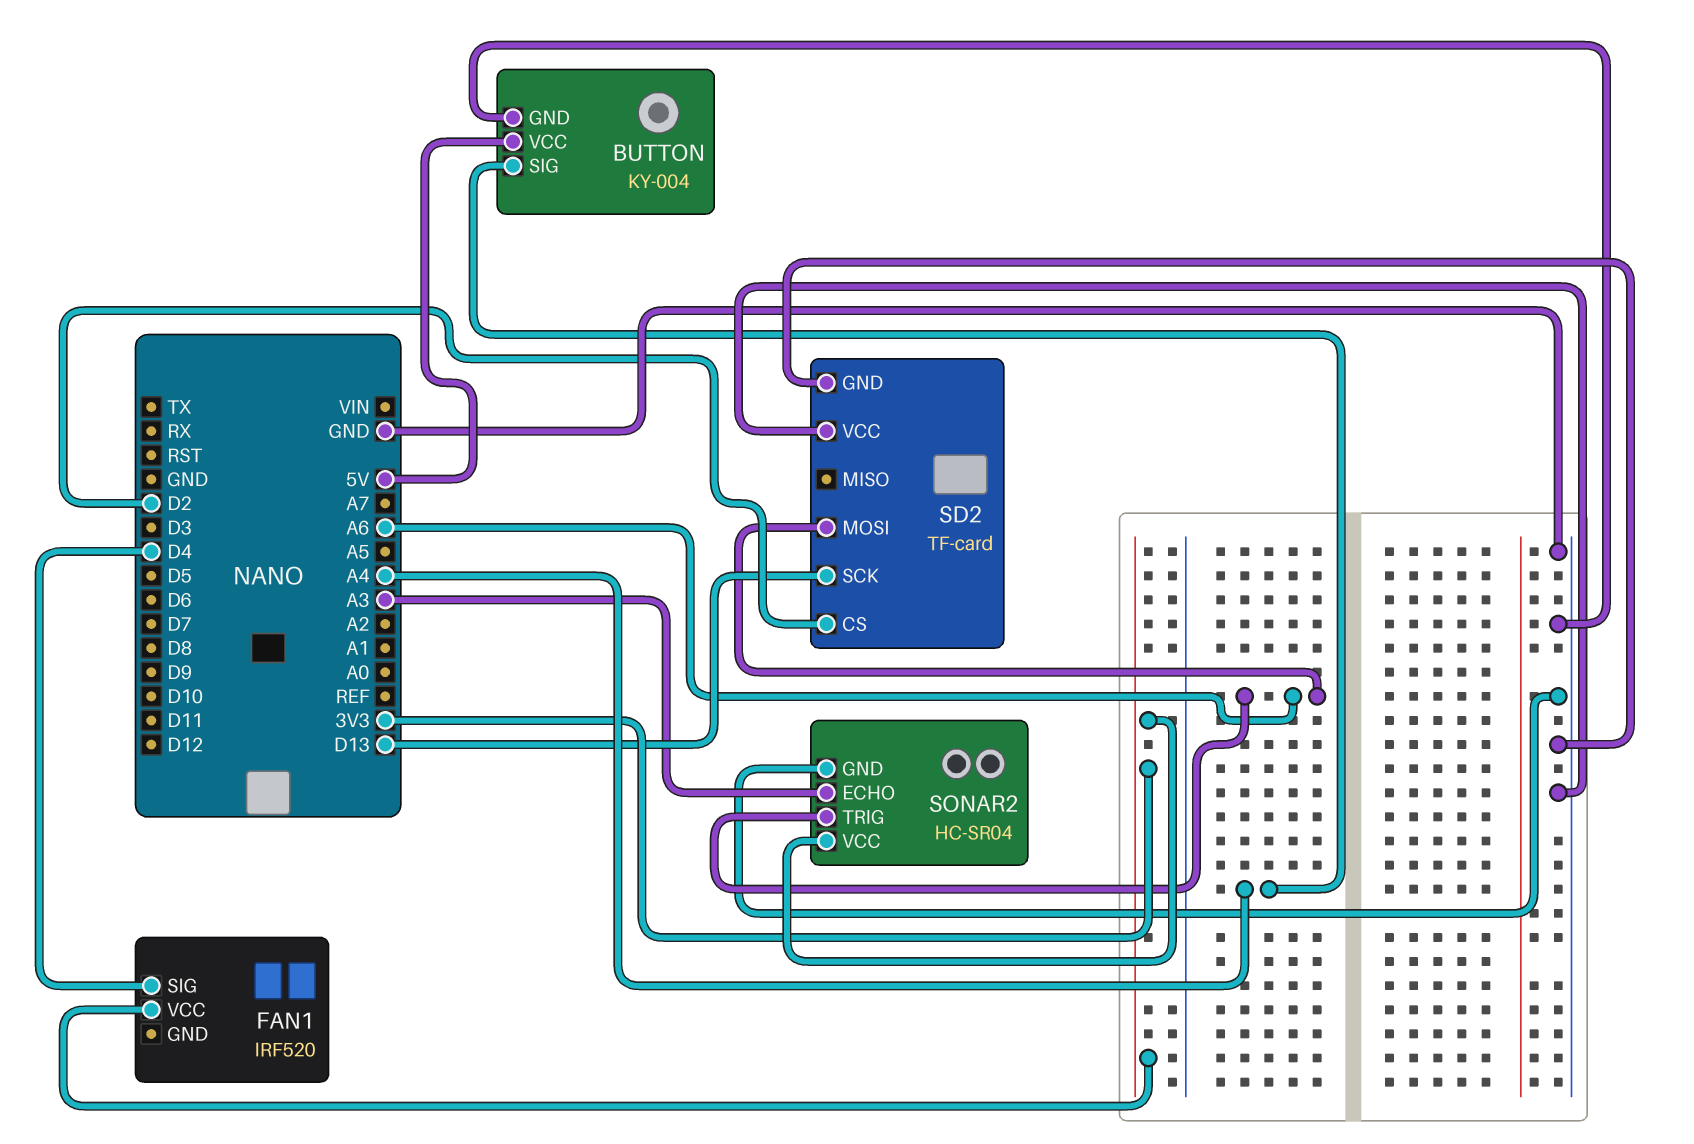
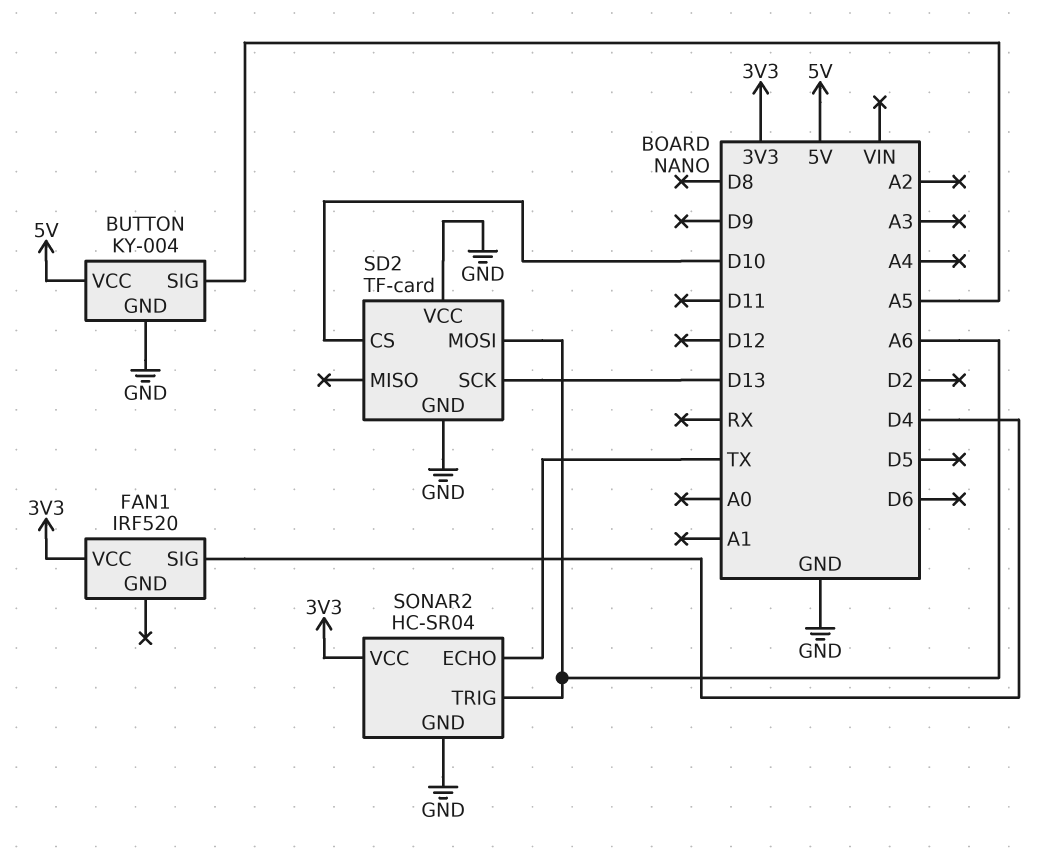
BUTTON pin SIG: A4 -> A5
SD2 pin CS: D2 -> D10
SONAR2 pin ECHO: A3 -> TX

